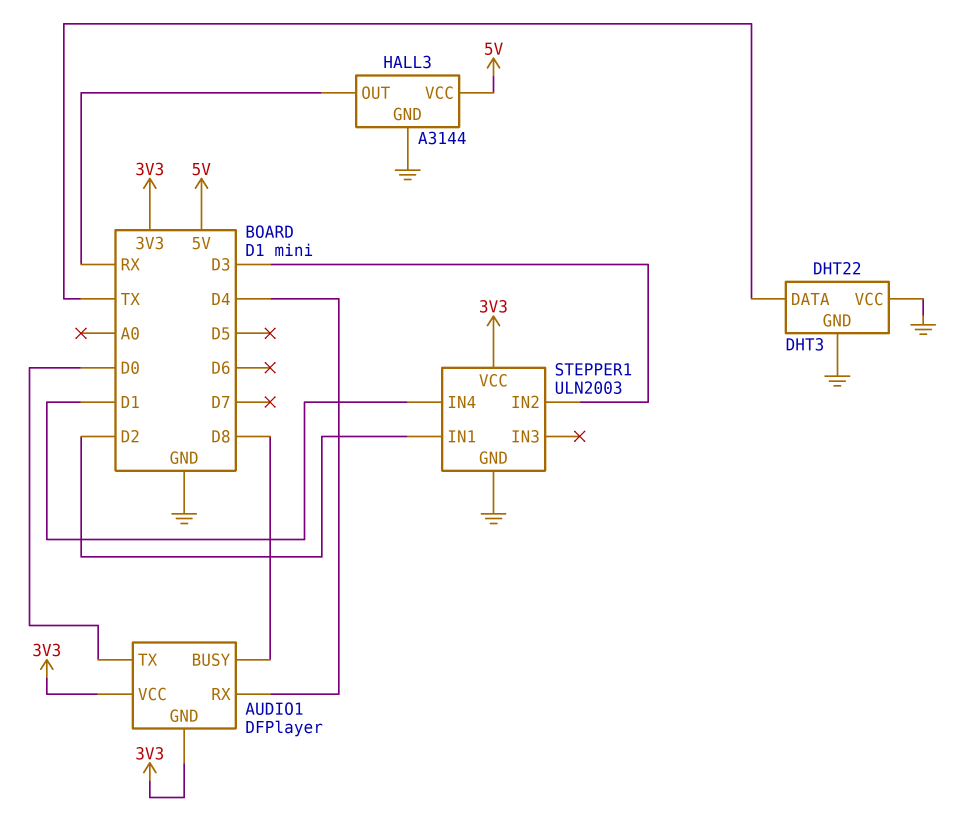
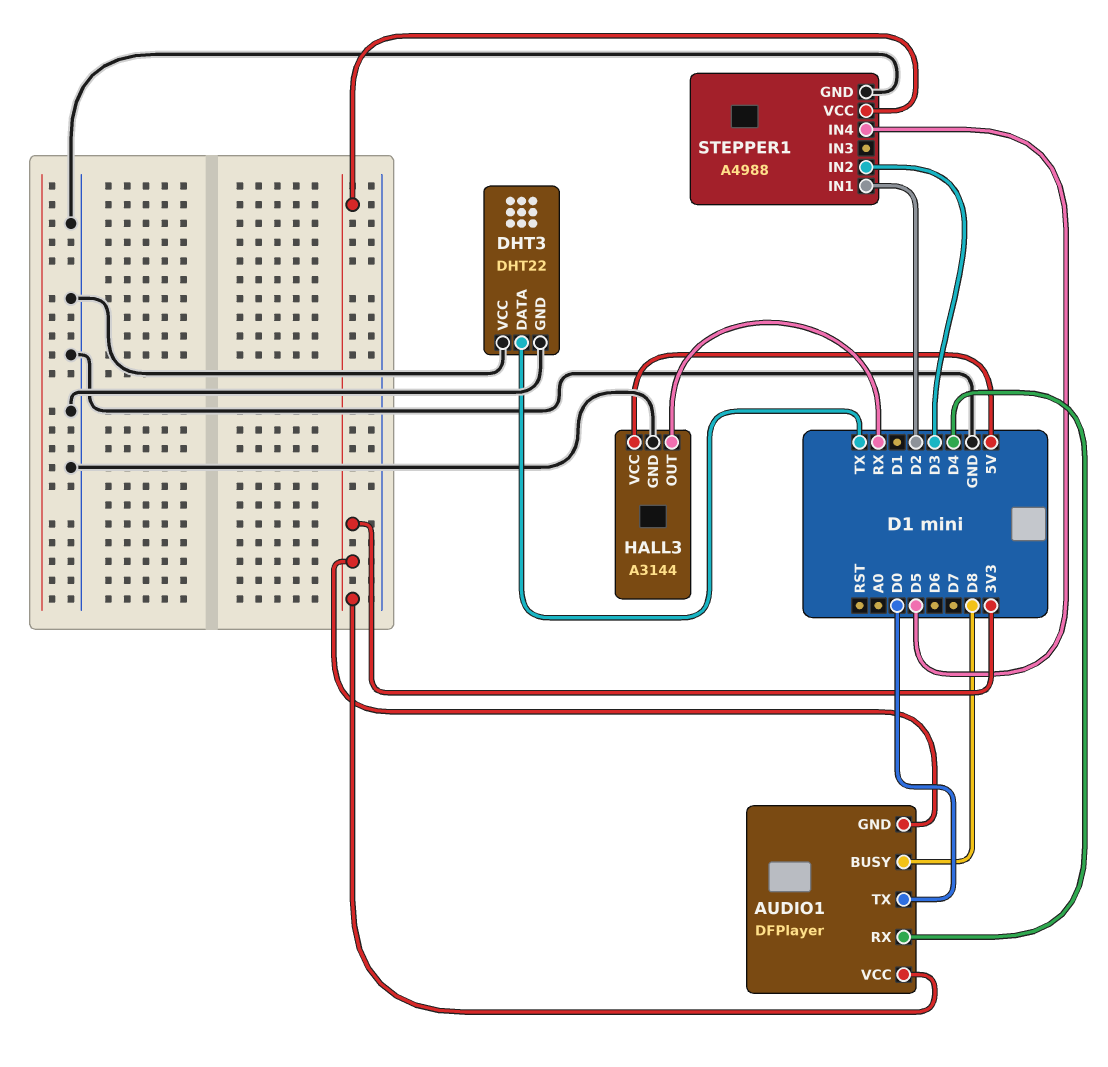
STEPPER1: ULN2003 -> A4988
STEPPER1 pin IN4: D1 -> D5

